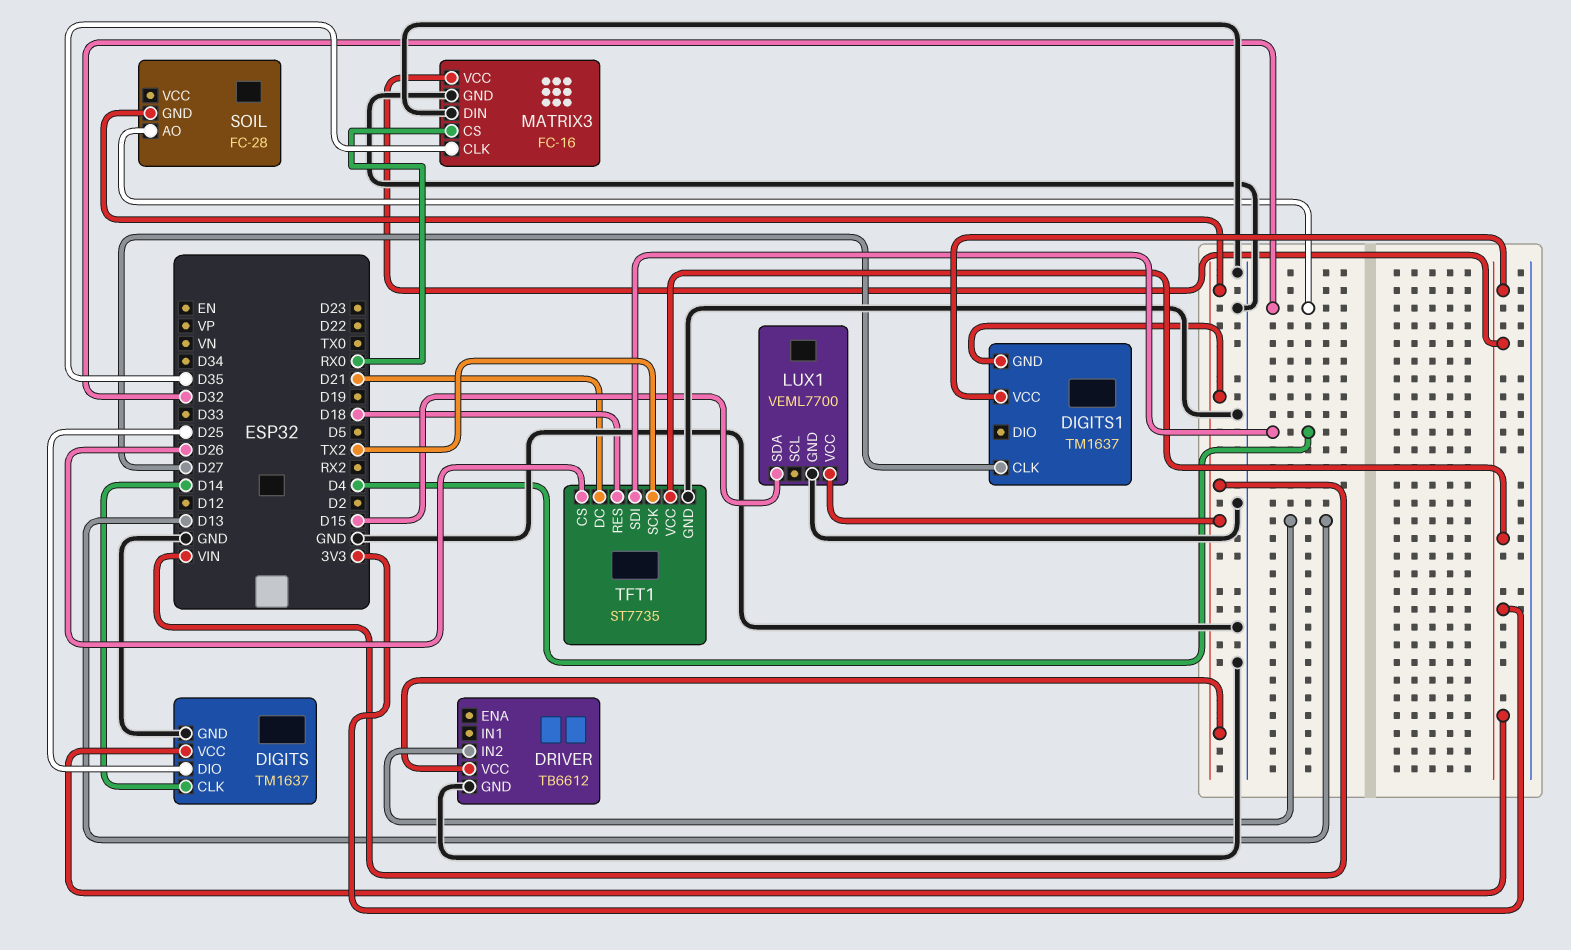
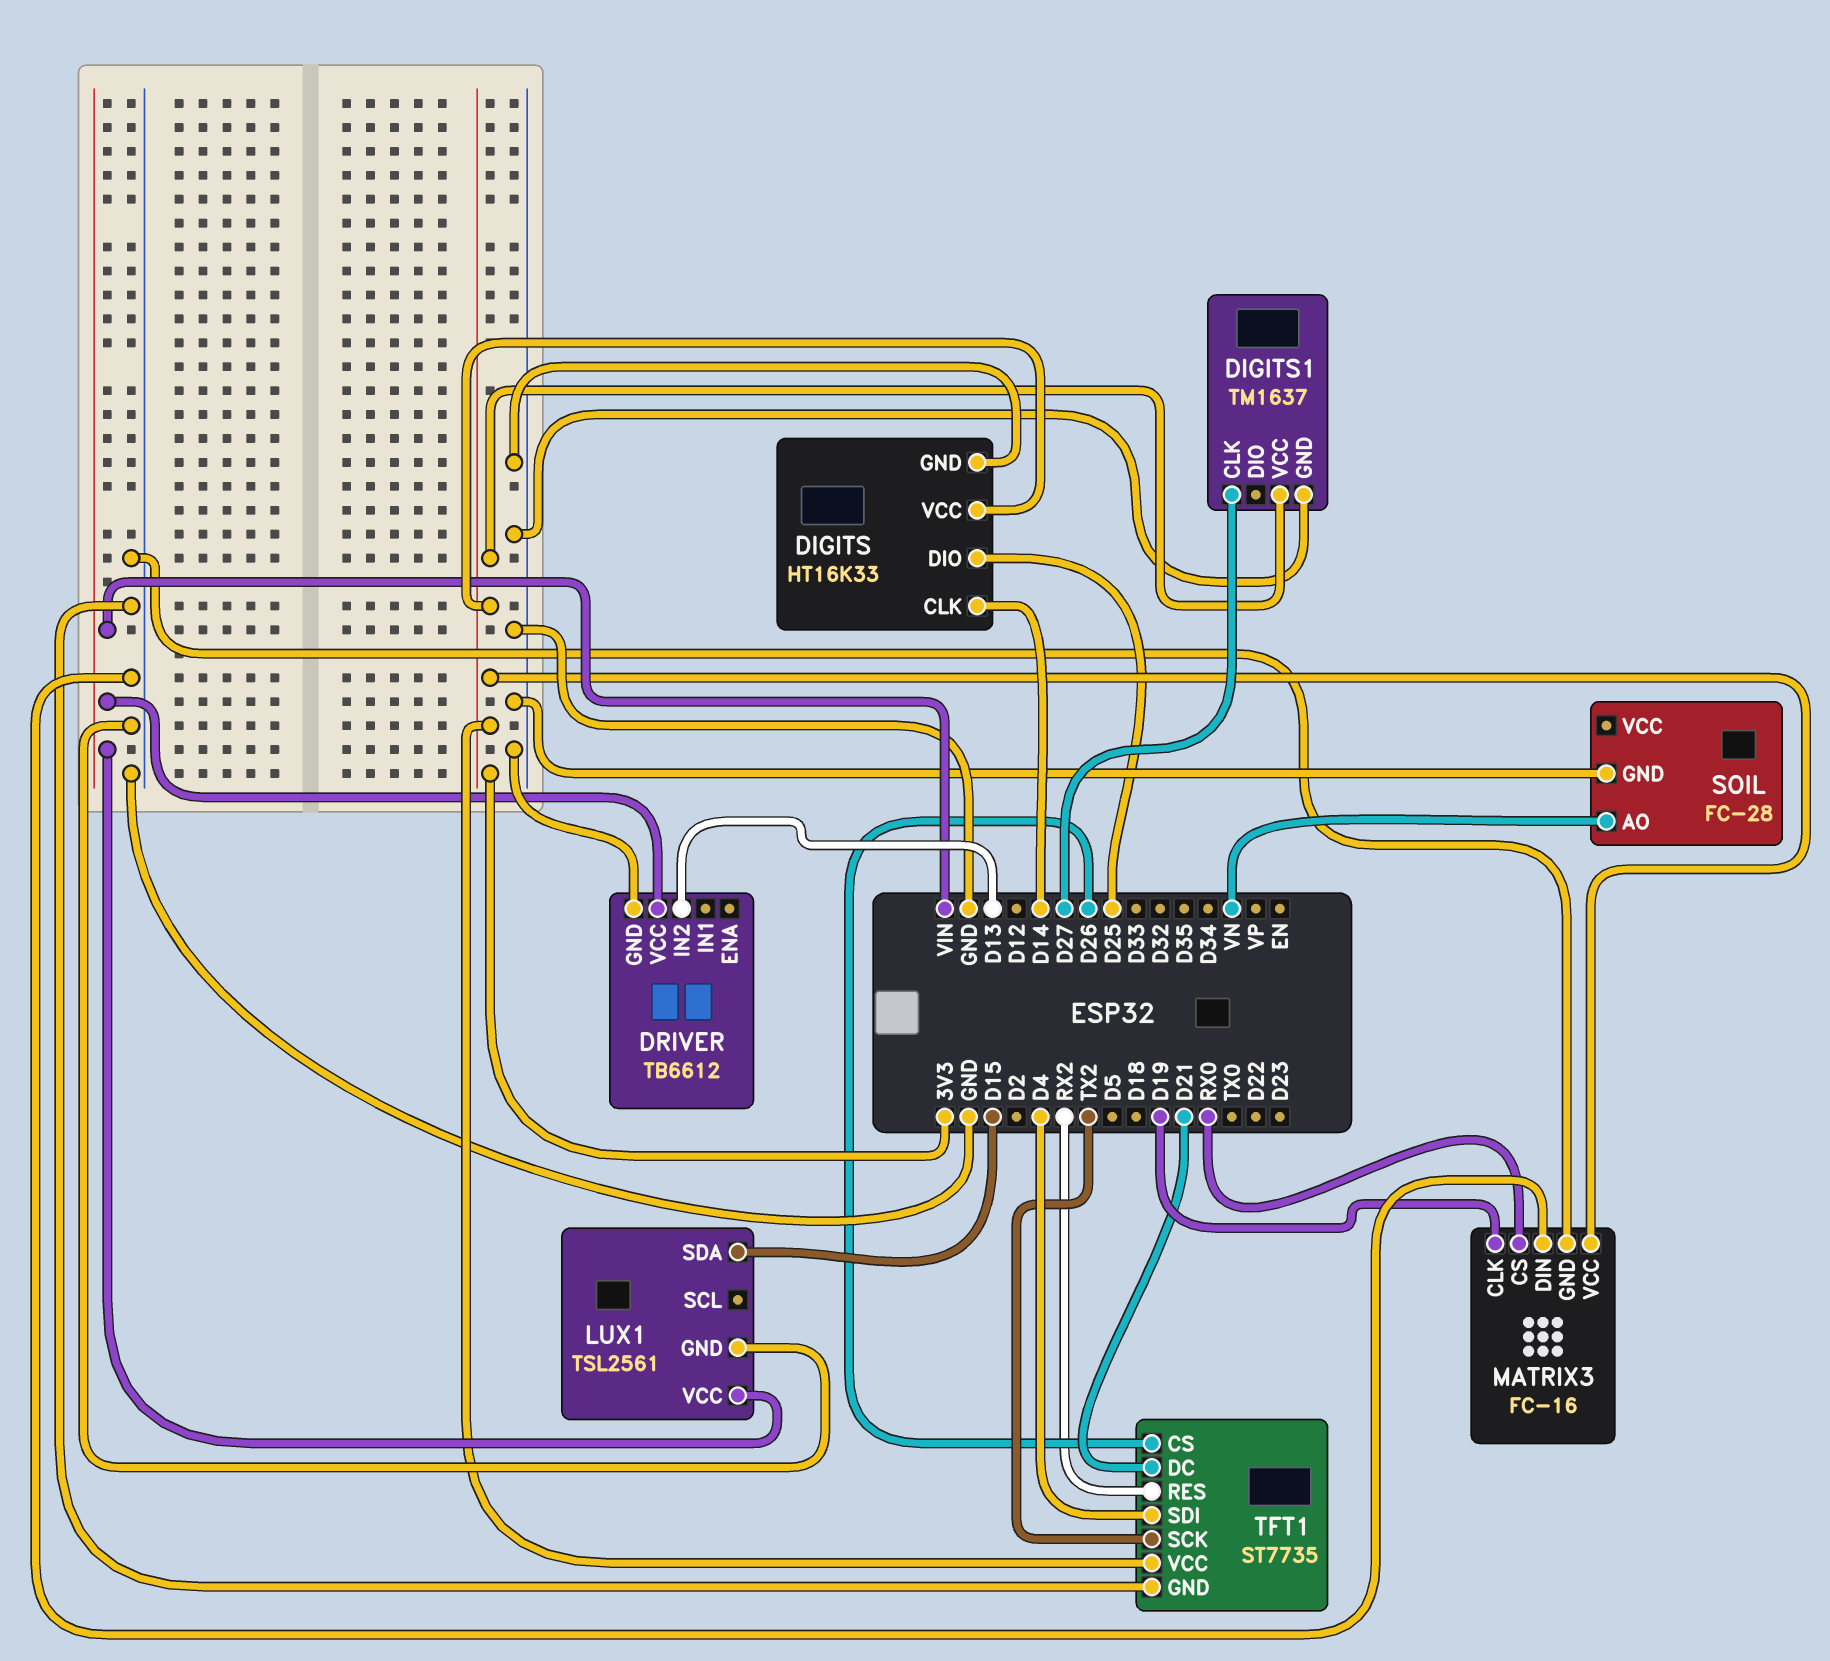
DIGITS: TM1637 -> HT16K33
DIGITS1 pin GND: VIN -> GND
LUX1: VEML7700 -> TSL2561
MATRIX3 pin CLK: D35 -> D19
SOIL pin AO: D32 -> VN
SOIL pin GND: VIN -> GND
TFT1 pin RES: D18 -> RX2

